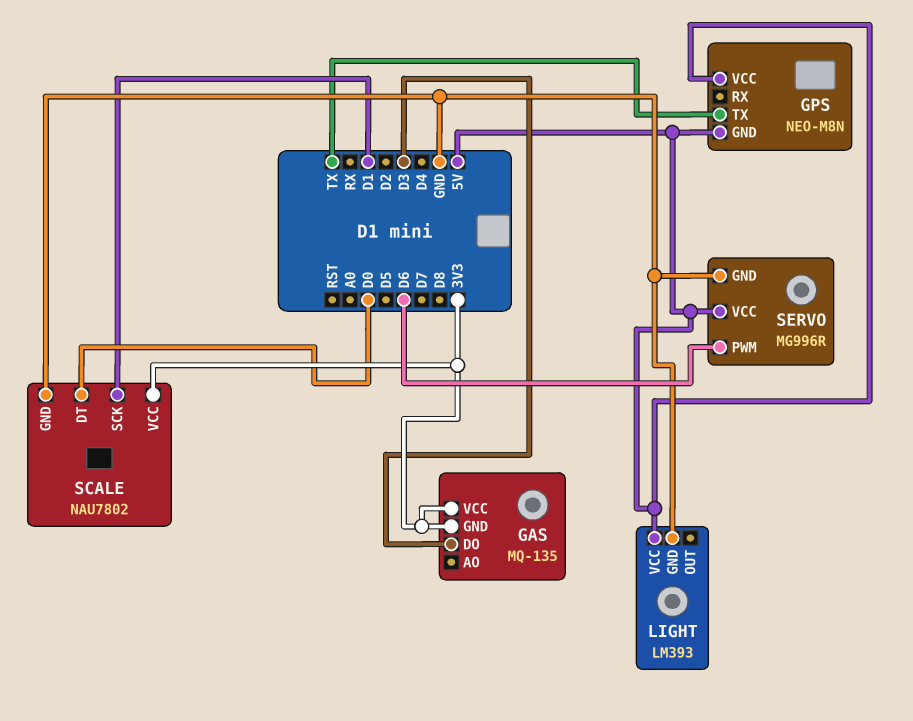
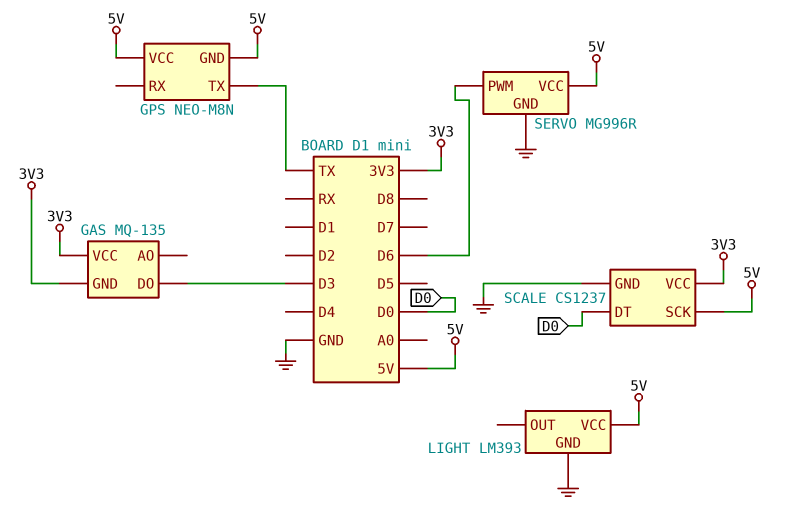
SCALE: NAU7802 -> CS1237
SCALE pin SCK: D1 -> 5V

